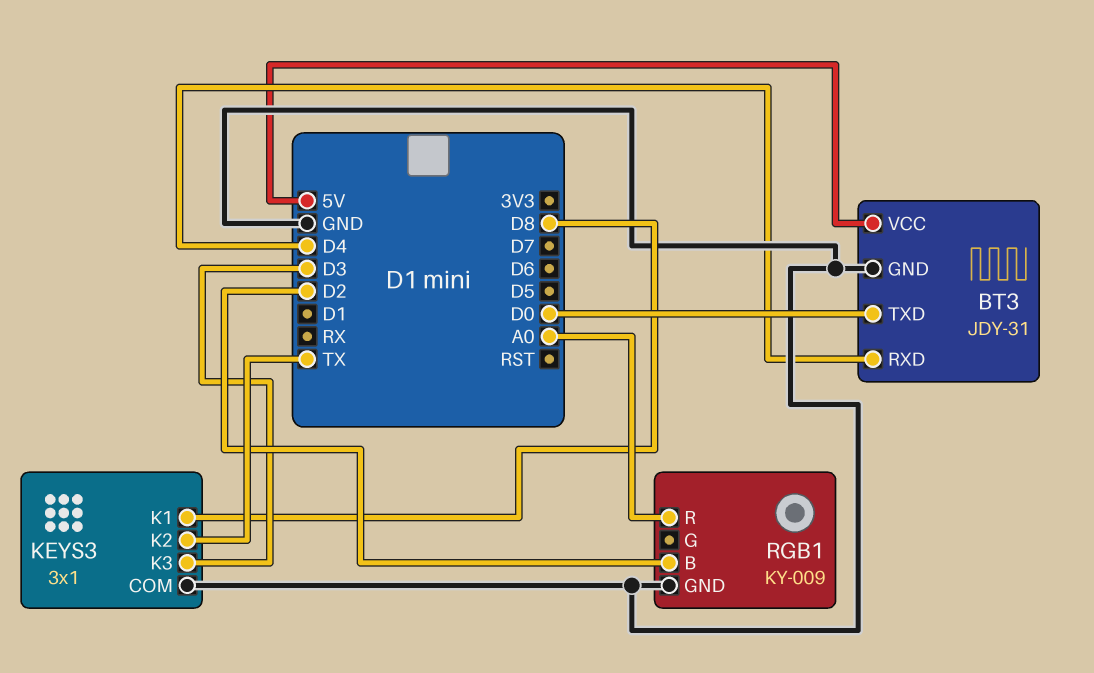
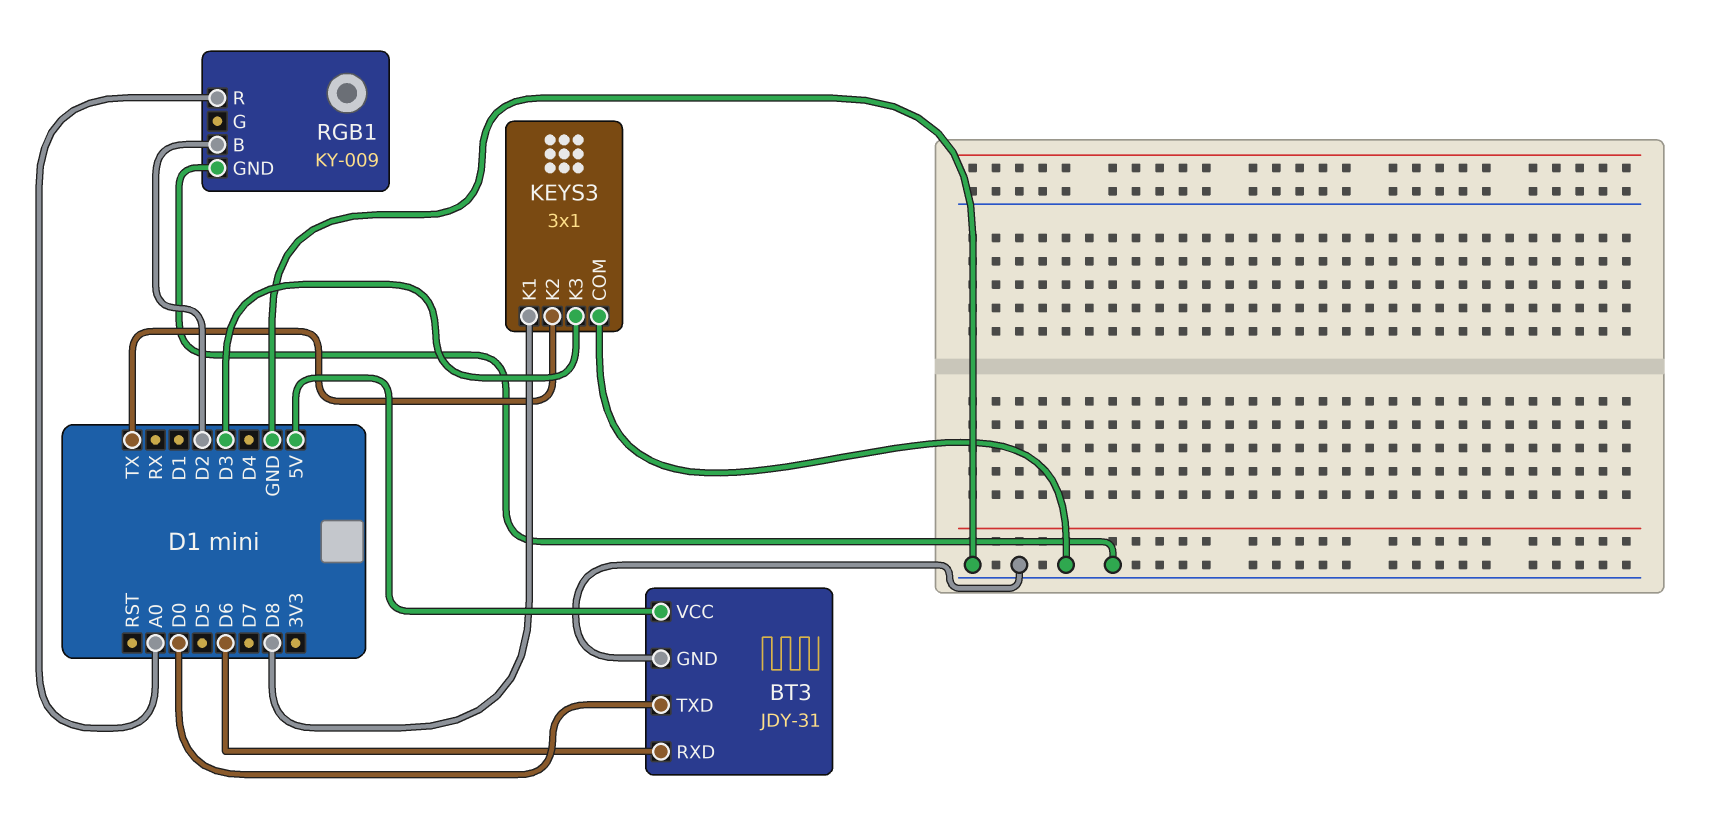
BT3 pin RXD: D4 -> D6

